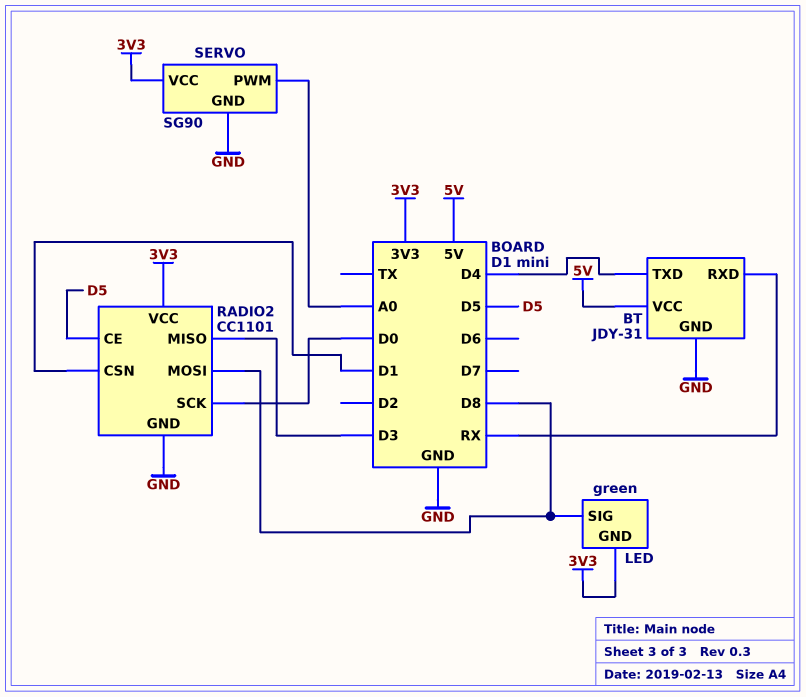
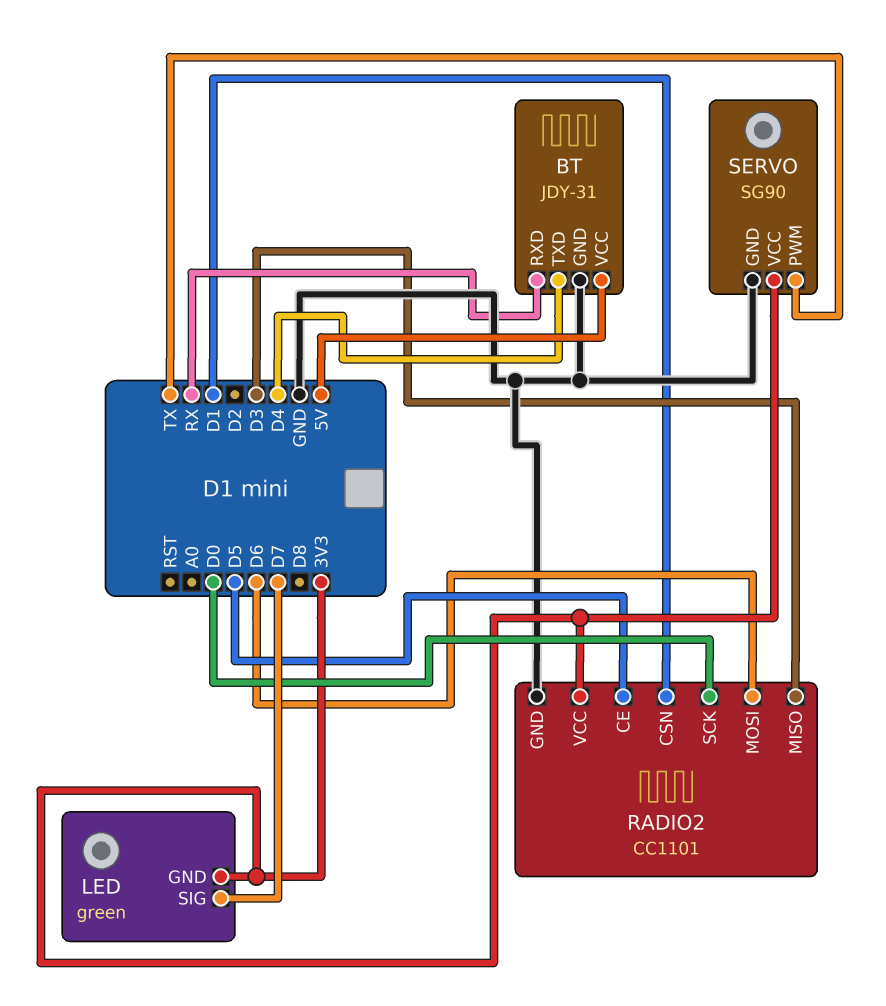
LED pin SIG: D8 -> D7
RADIO2 pin MOSI: D8 -> D6
SERVO pin PWM: A0 -> TX

